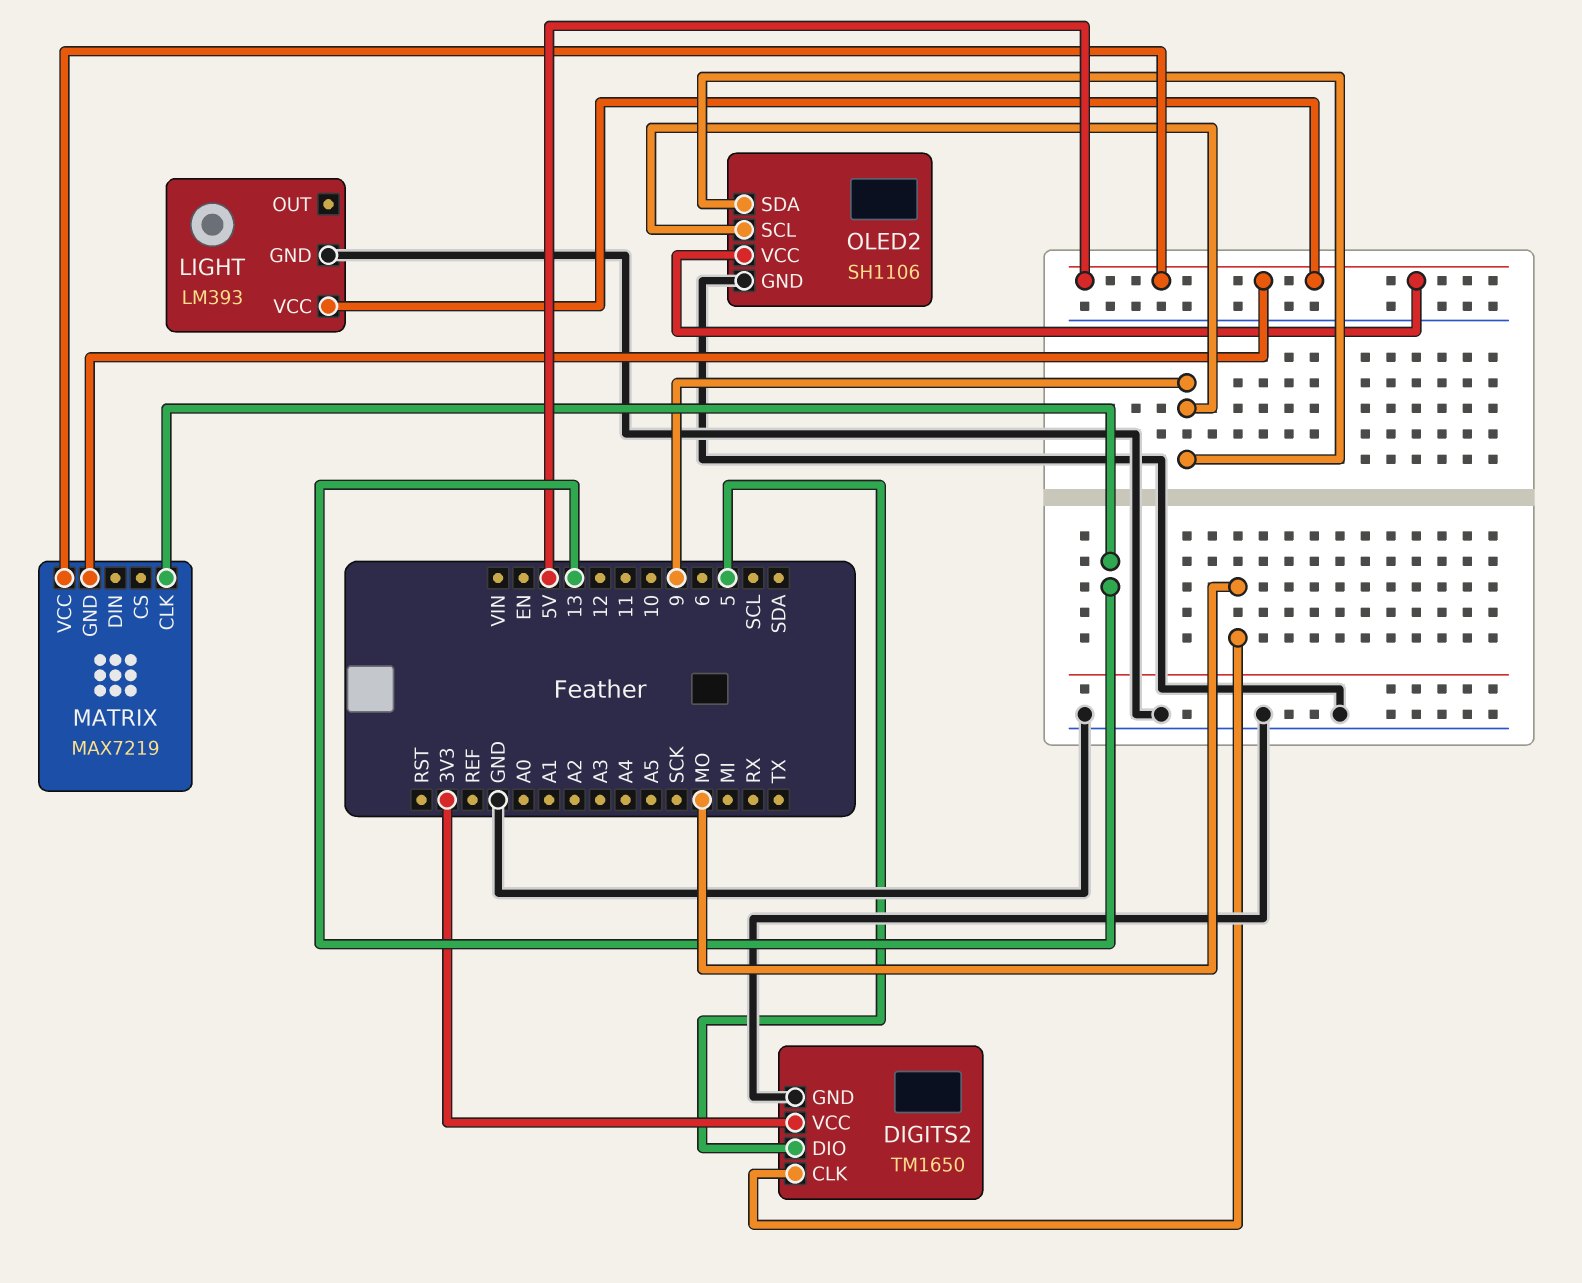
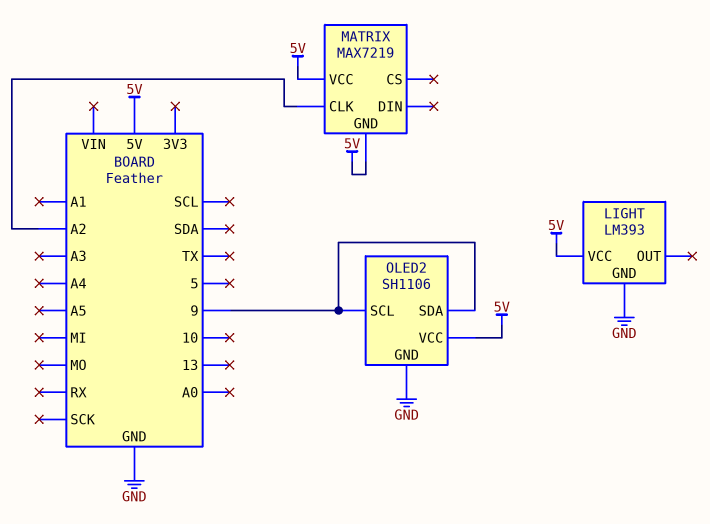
DIGITS2: TM1650 -> none
DIGITS2 pin CLK: MO -> none
DIGITS2 pin DIO: 5 -> none
DIGITS2 pin GND: GND -> none
DIGITS2 pin VCC: 3V3 -> none
MATRIX pin CLK: 13 -> A2

